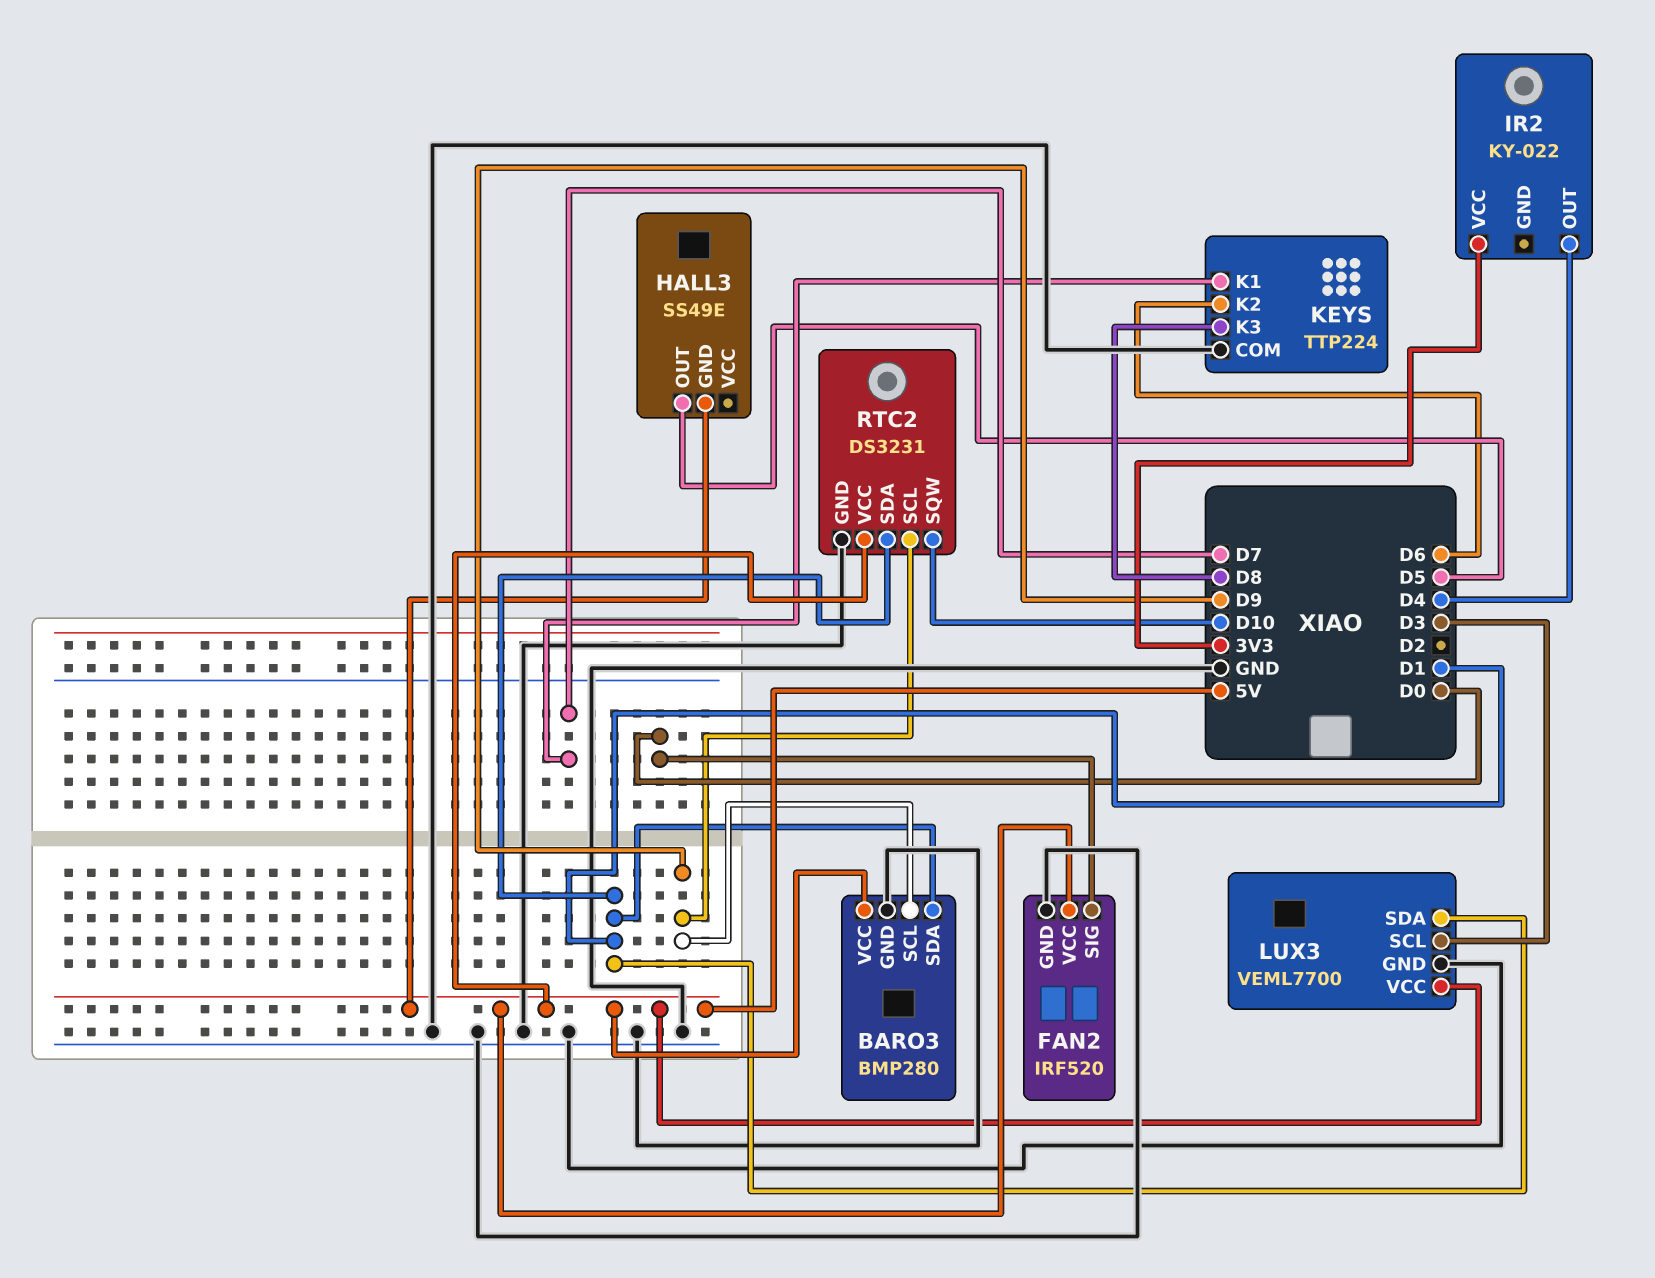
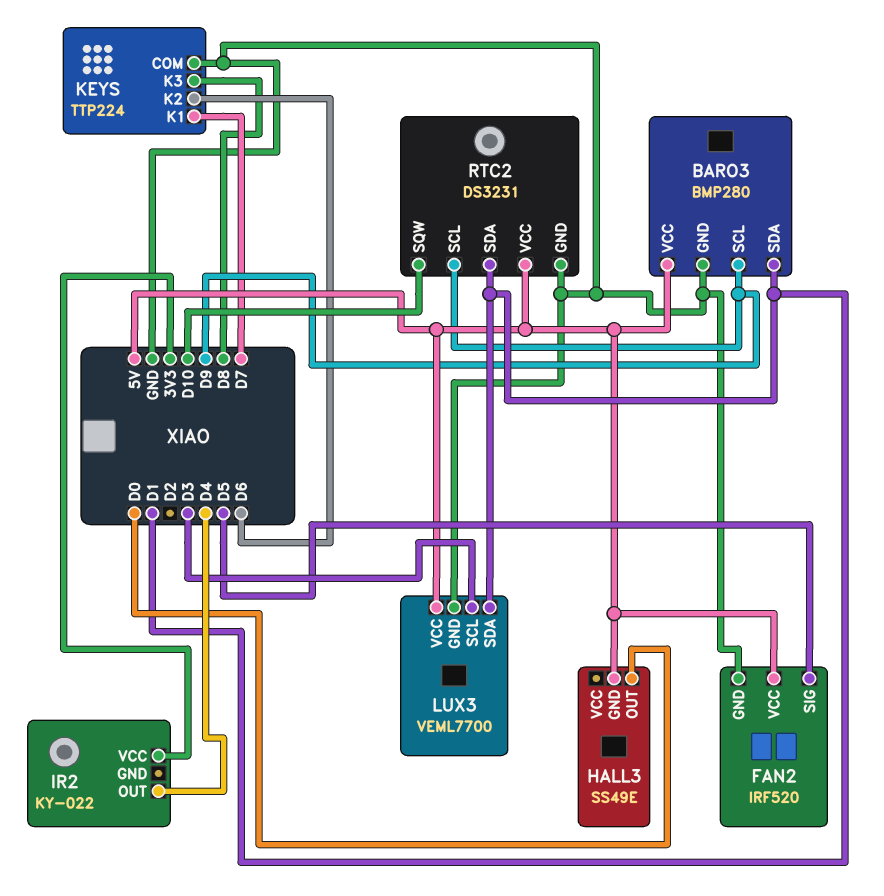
FAN2 pin SIG: D0 -> D5
HALL3 pin OUT: D5 -> D0

